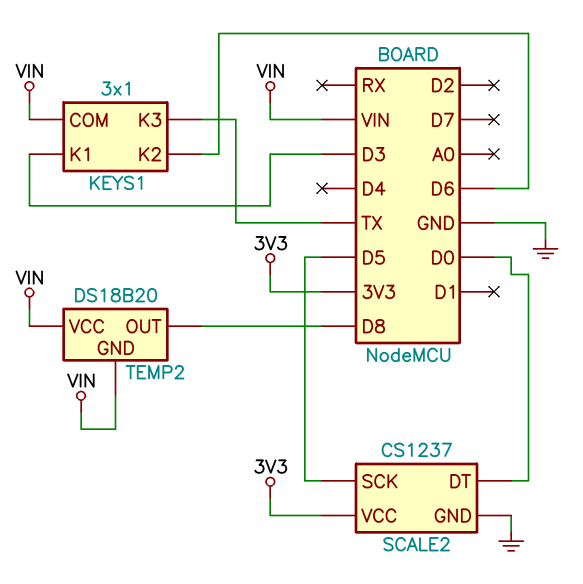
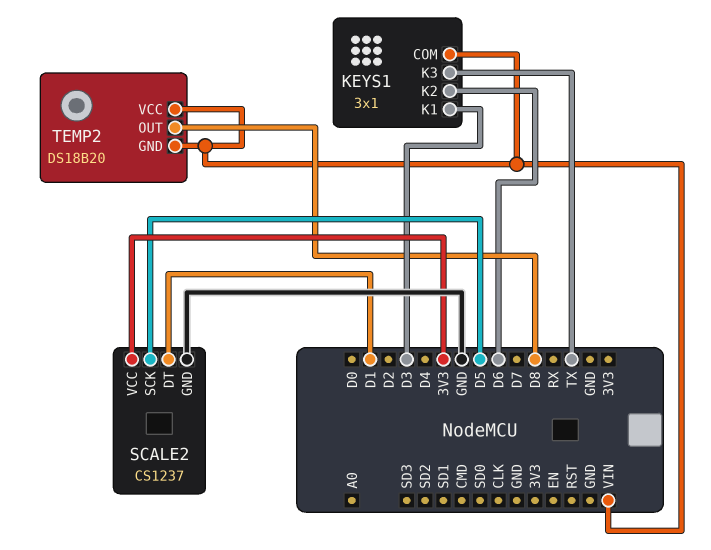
SCALE2 pin DT: D0 -> D1

